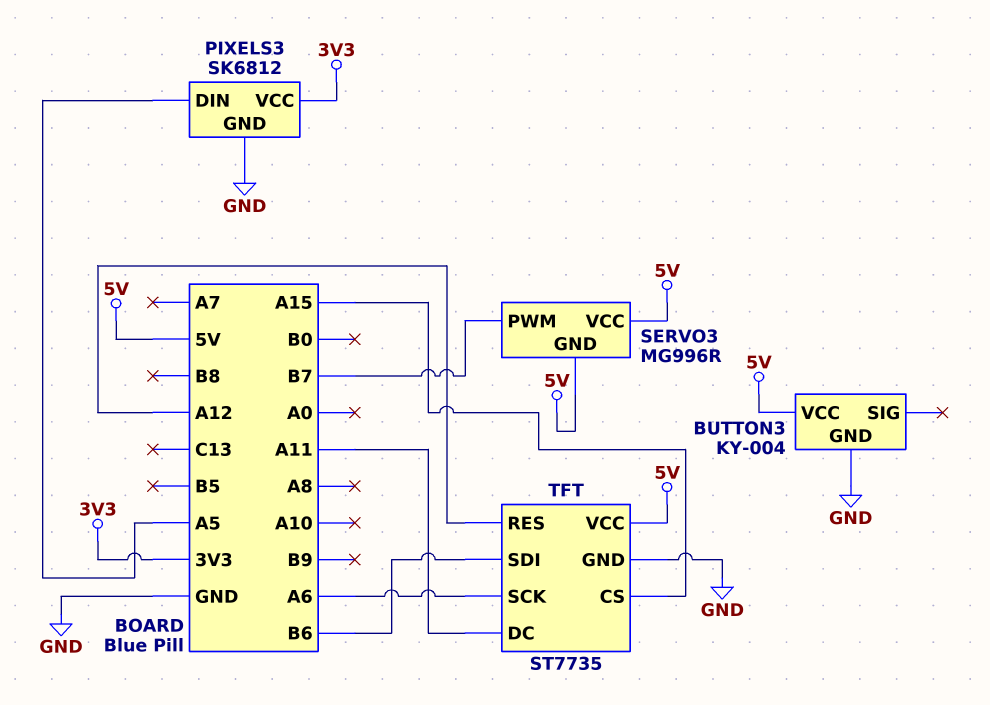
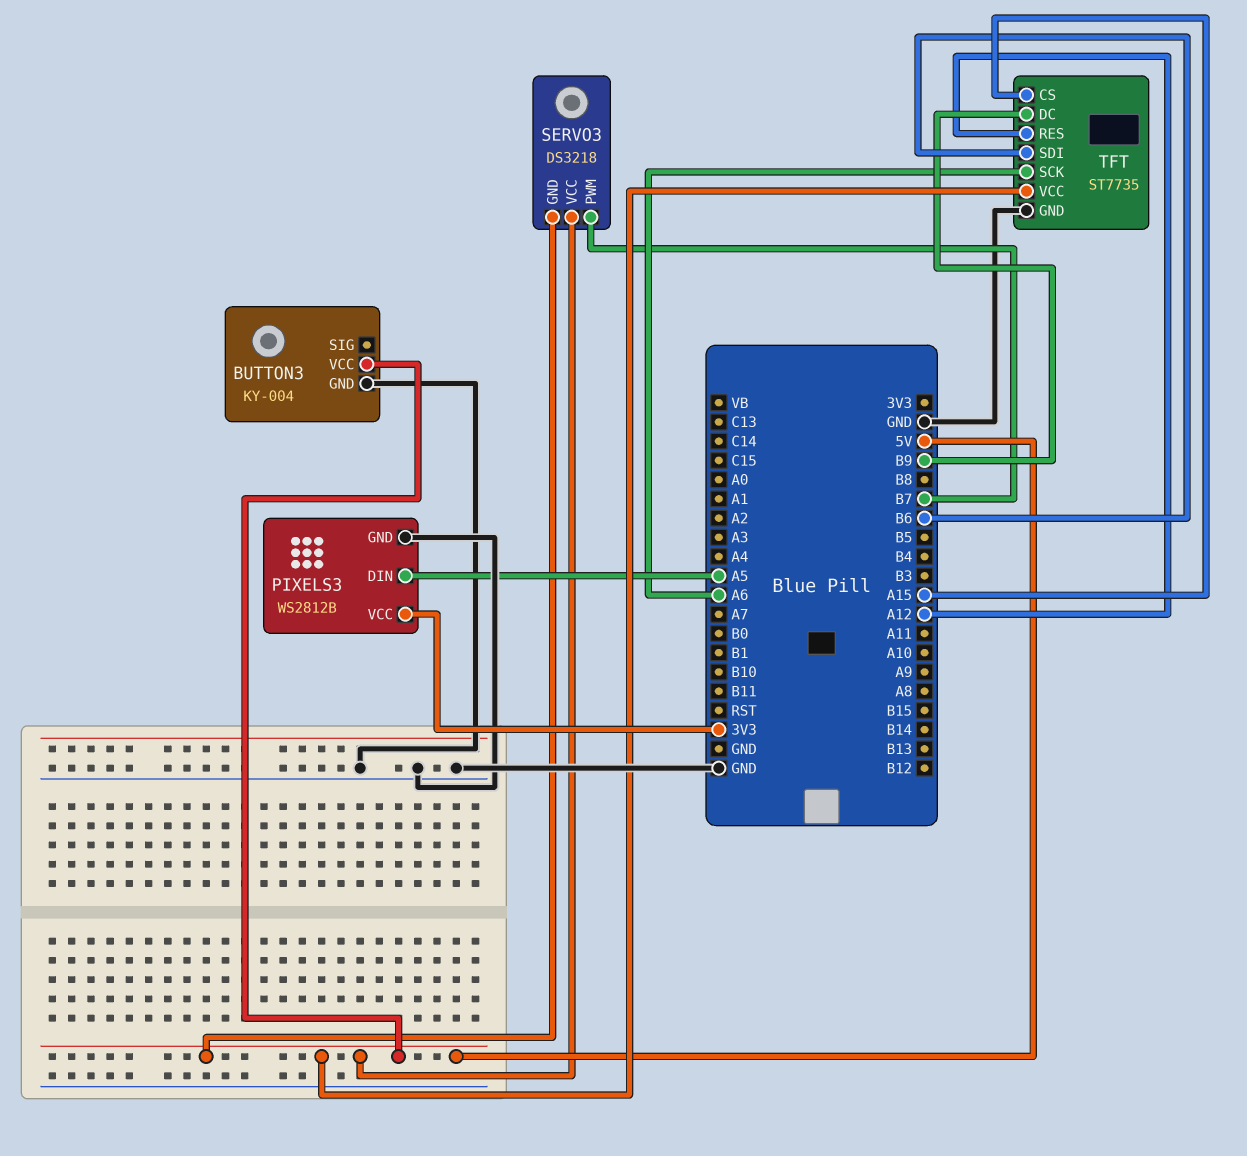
PIXELS3: SK6812 -> WS2812B
SERVO3: MG996R -> DS3218
TFT pin DC: A11 -> B9

